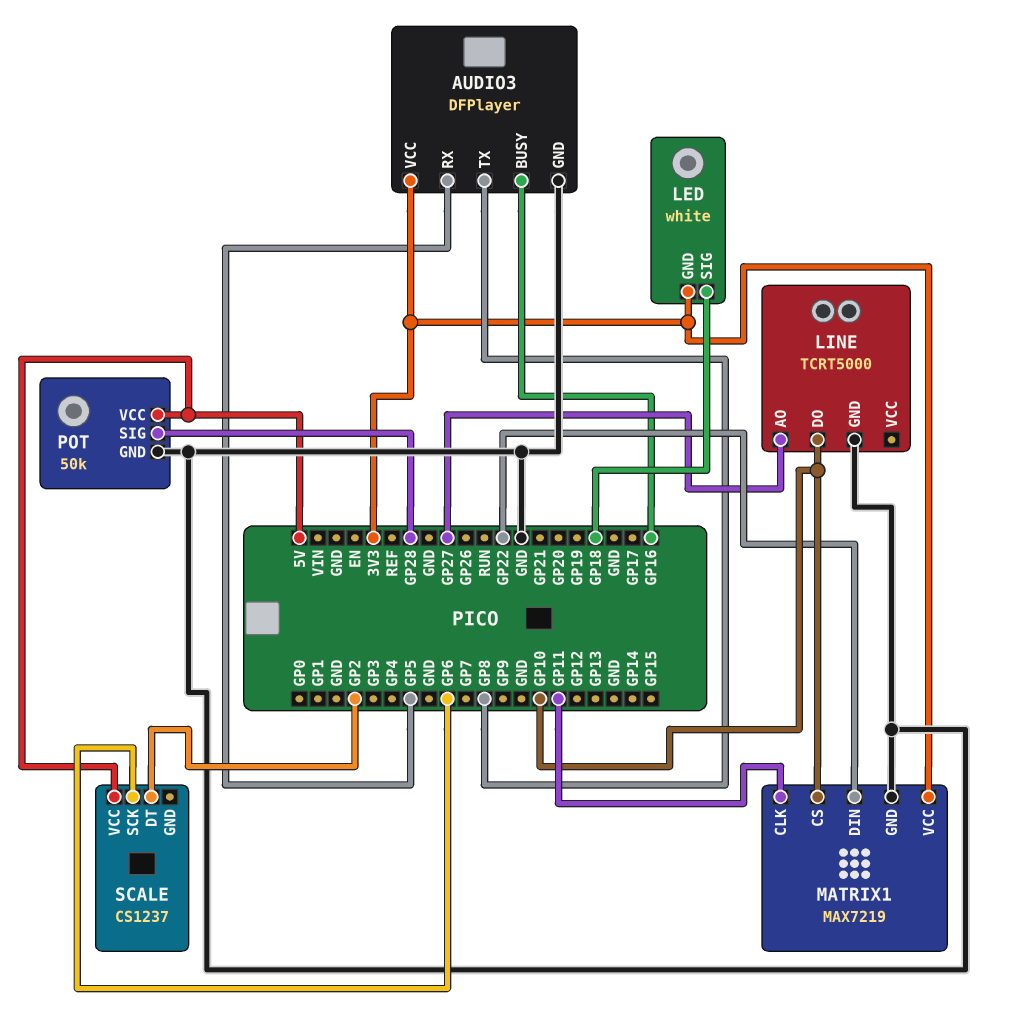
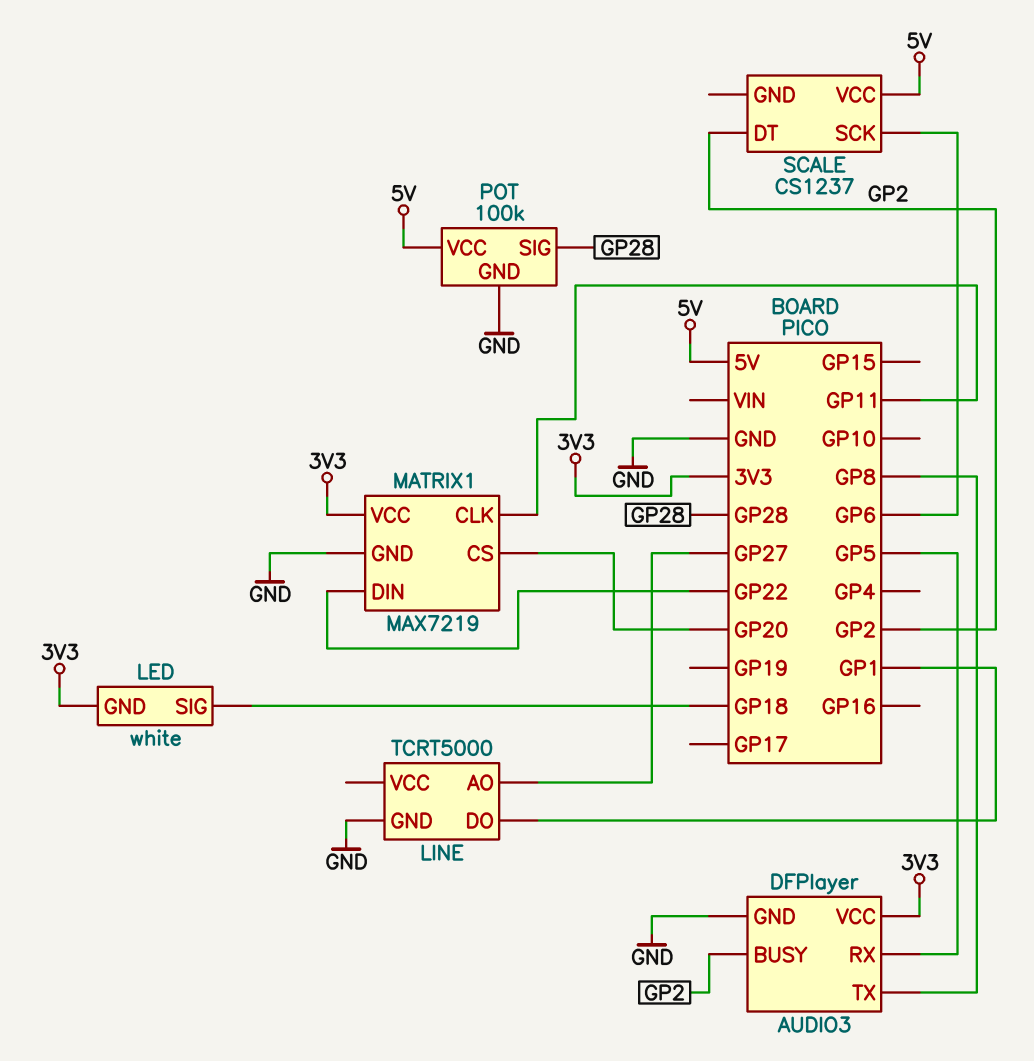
AUDIO3 pin BUSY: GP16 -> GP2
LINE pin DO: GP10 -> GP1
MATRIX1 pin CS: GP10 -> GP20
POT: 50k -> 100k

